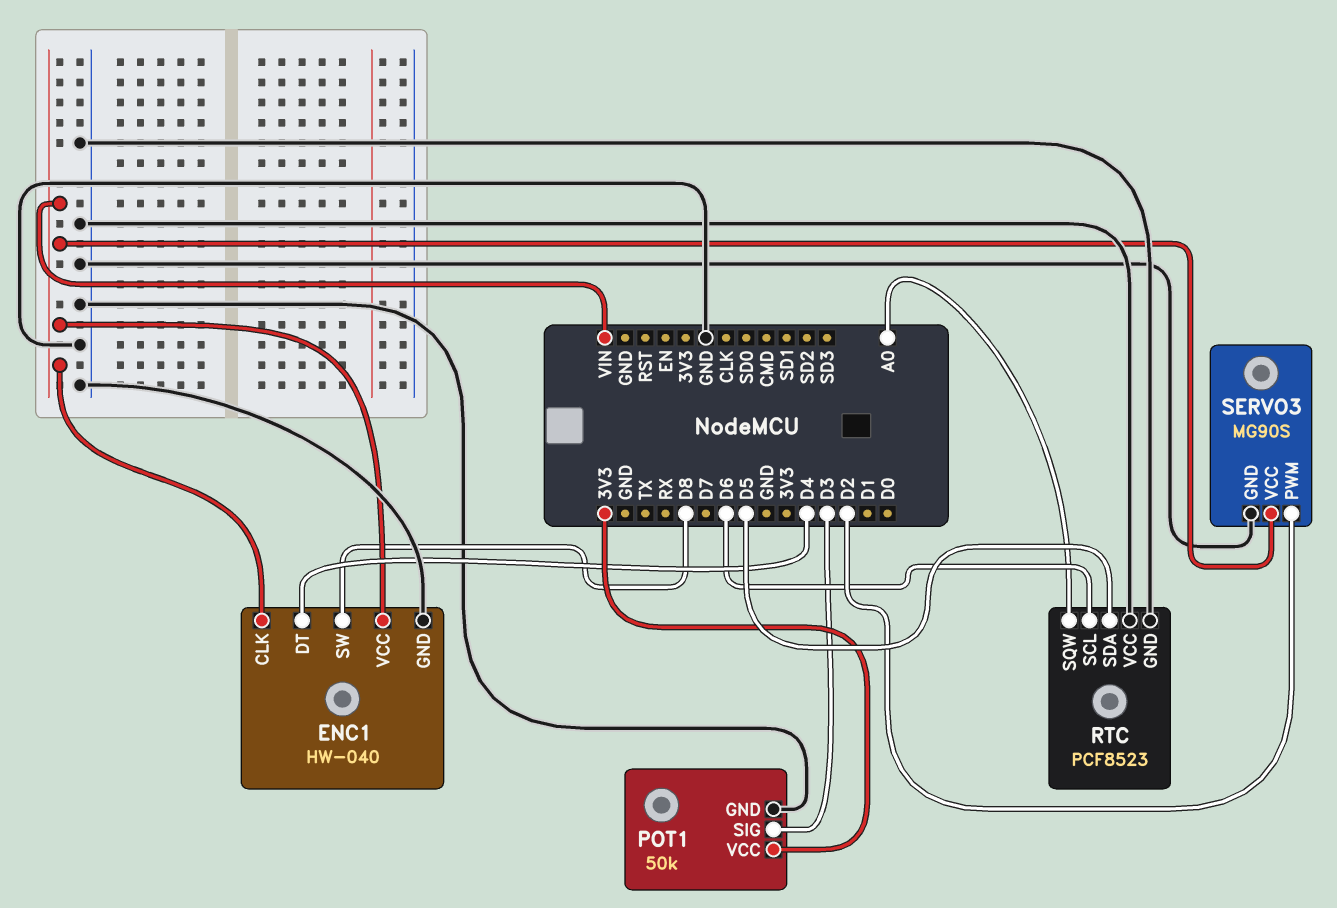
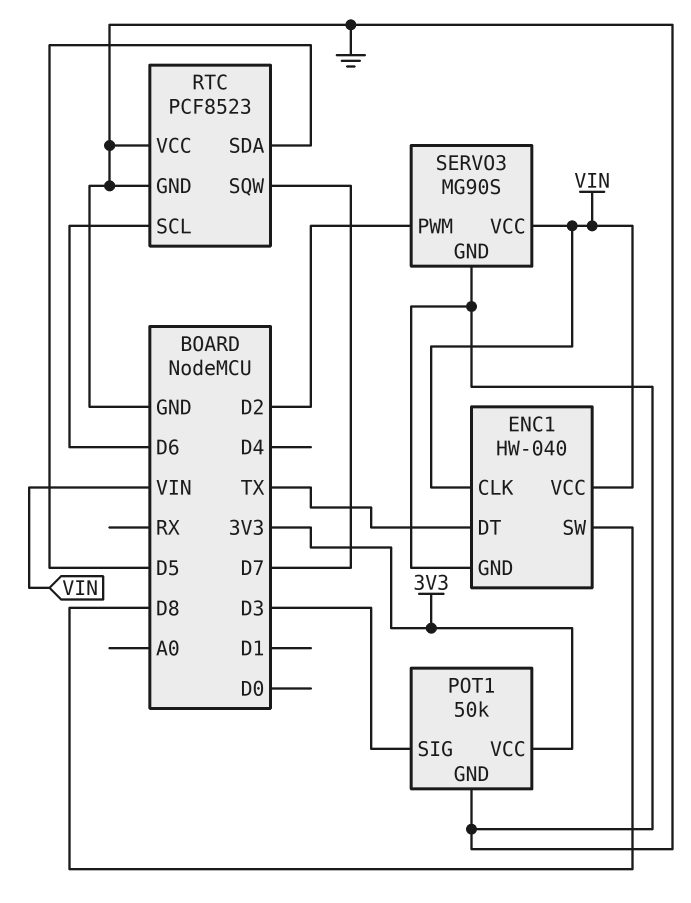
ENC1 pin DT: D4 -> TX
RTC pin SQW: A0 -> D7

